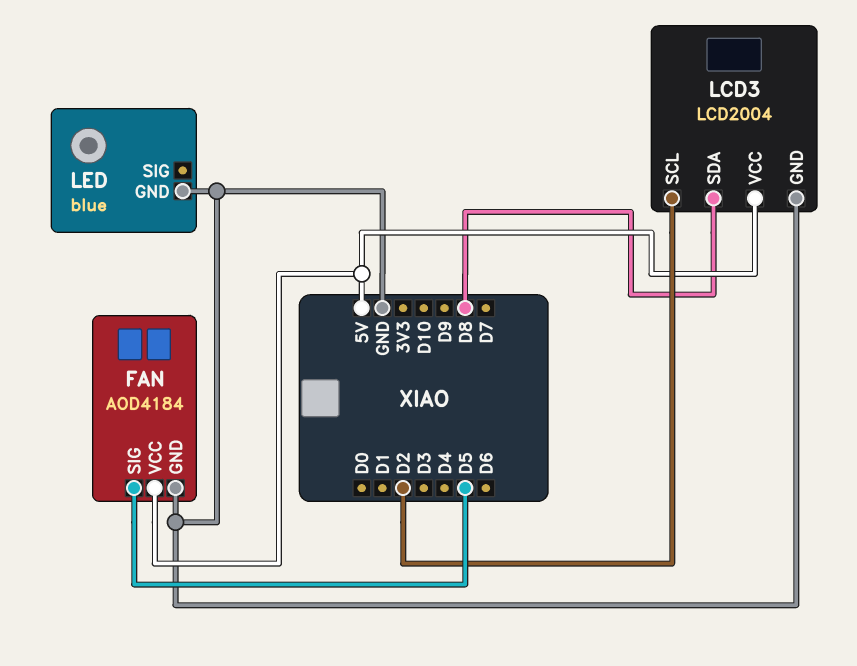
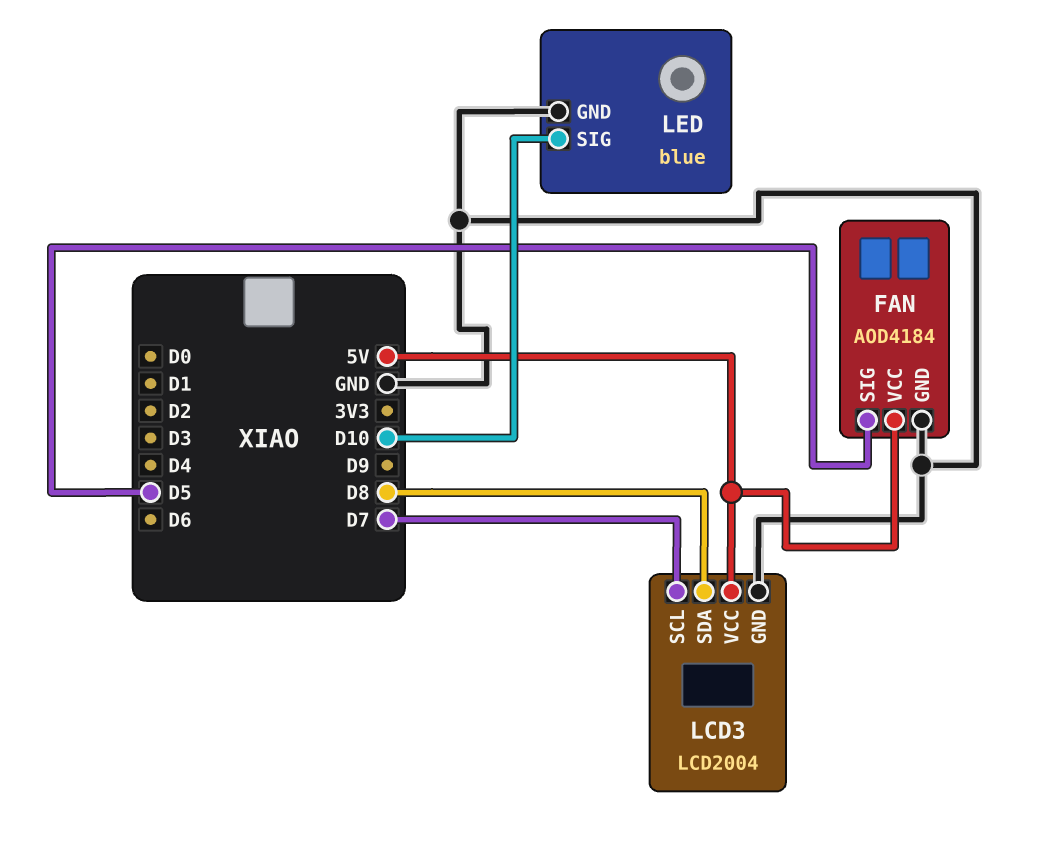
LCD3 pin SCL: D2 -> D7
LED pin SIG: none -> D10

